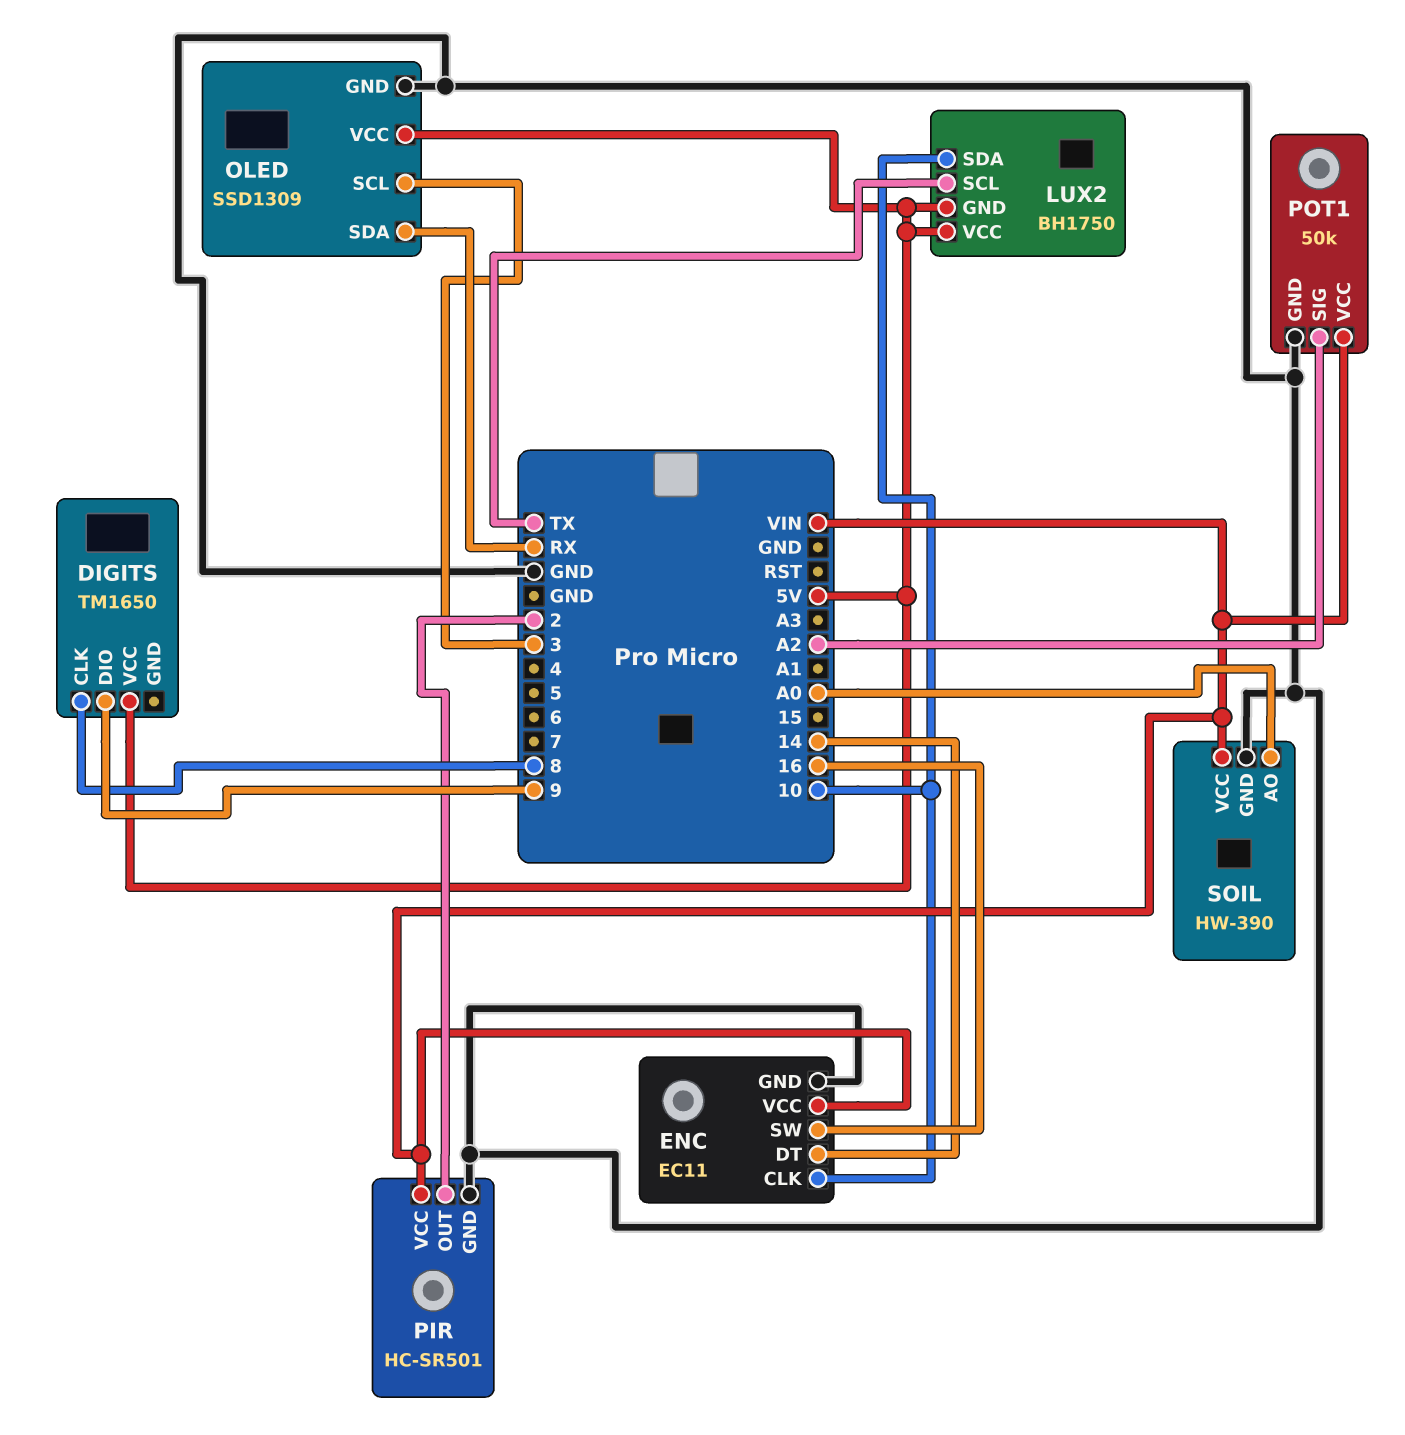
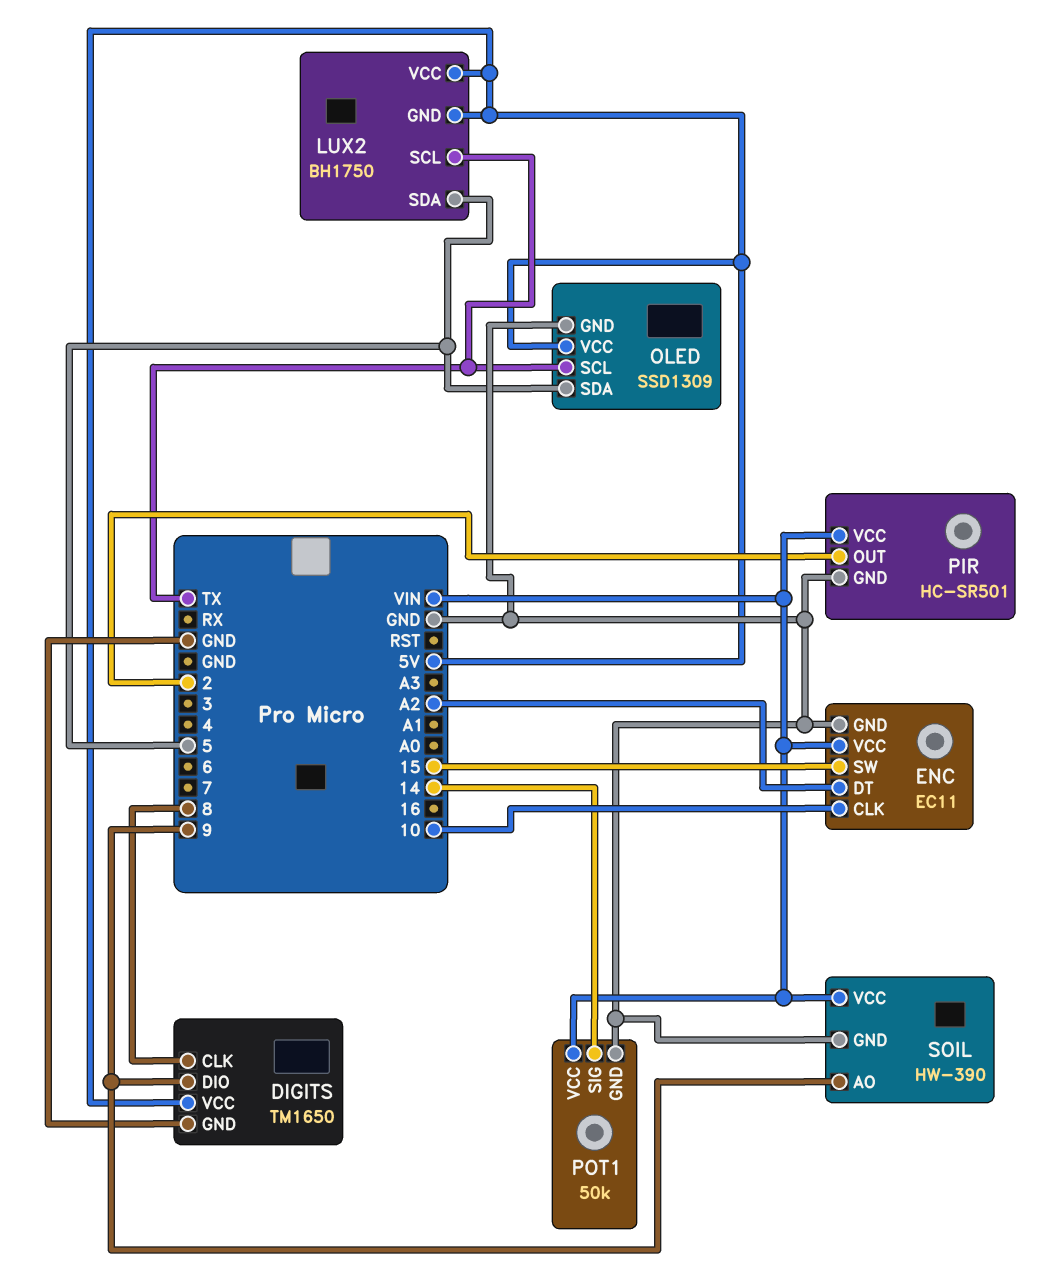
DIGITS pin GND: none -> GND
ENC pin DT: 14 -> A2
ENC pin SW: 16 -> 15
LUX2 pin SDA: 10 -> 5
OLED pin SCL: 3 -> TX
OLED pin SDA: RX -> 5
POT1 pin SIG: A2 -> 14
SOIL pin AO: A0 -> 9

